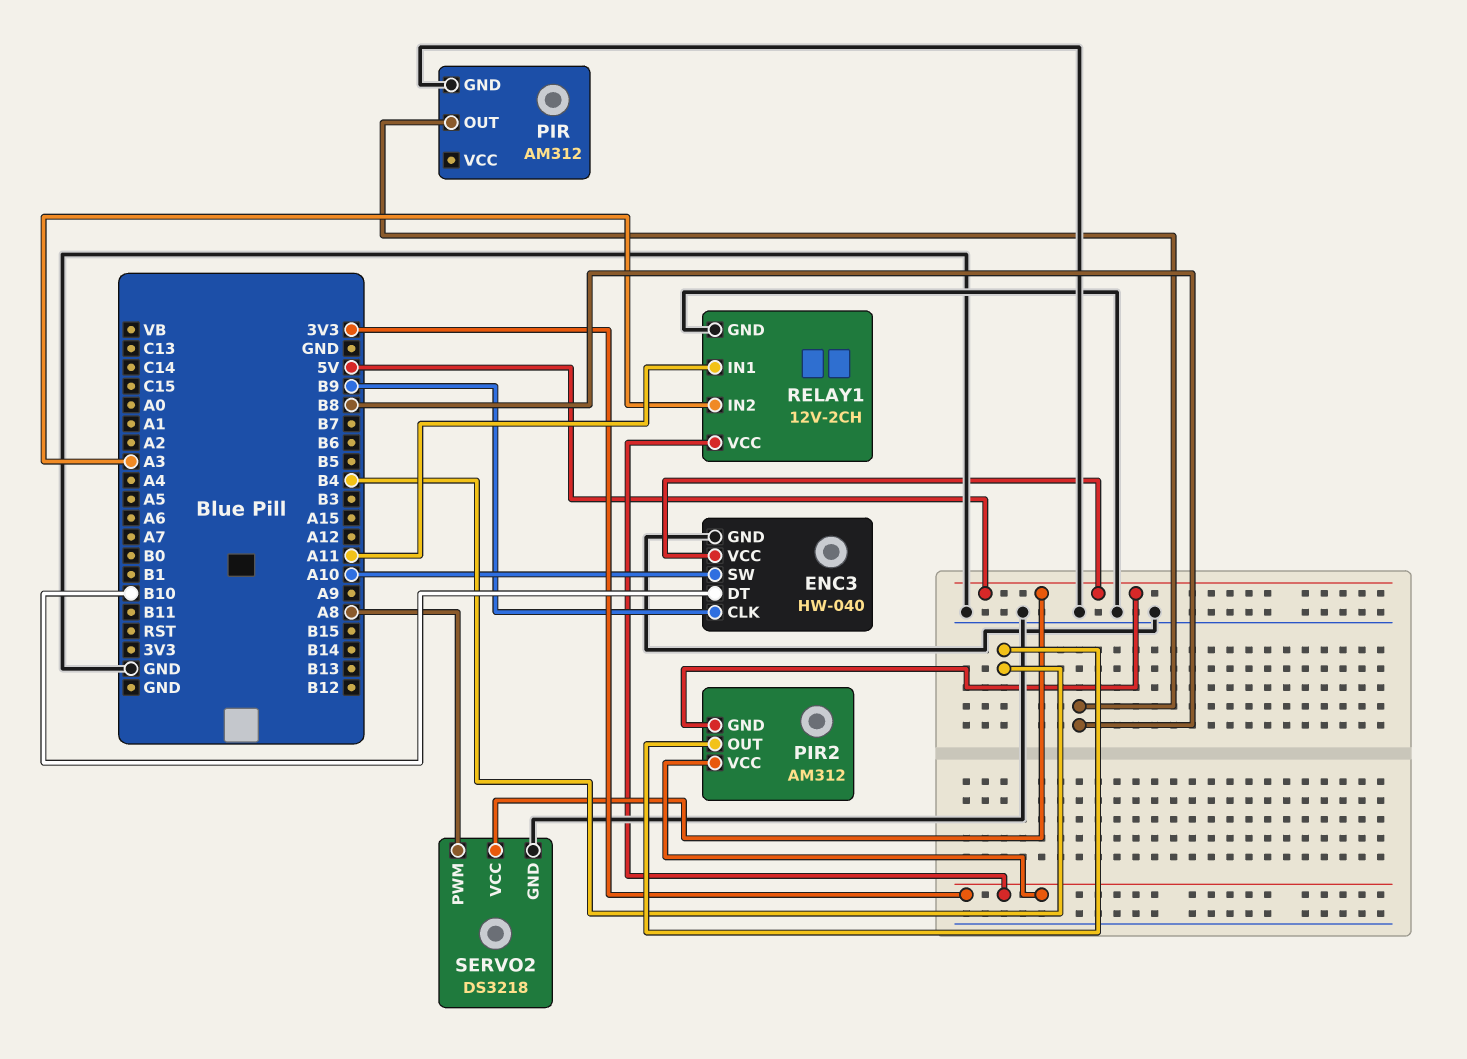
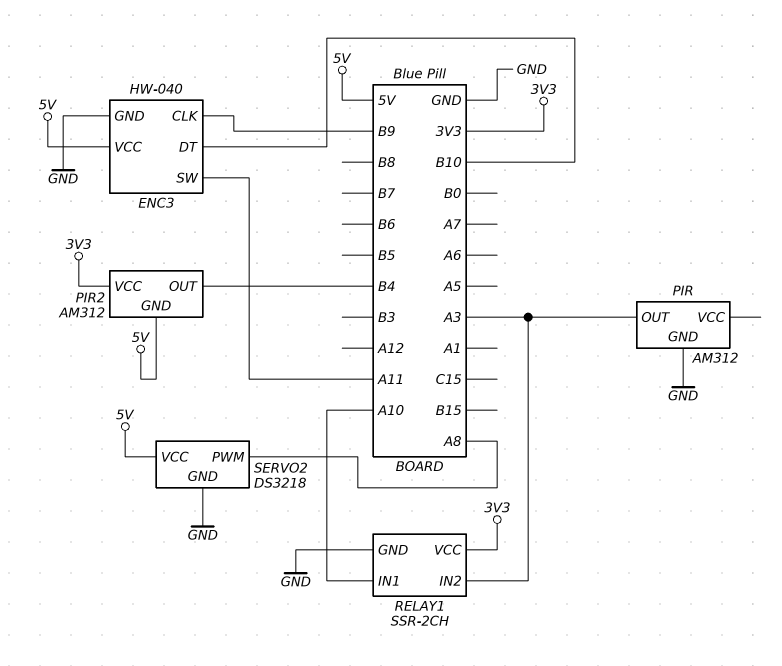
ENC3 pin SW: A10 -> A11
PIR pin OUT: B8 -> A3
RELAY1: 12V-2CH -> SSR-2CH
RELAY1 pin IN1: A11 -> A10

